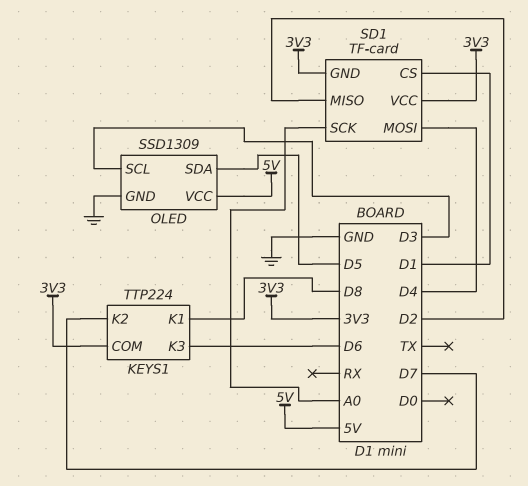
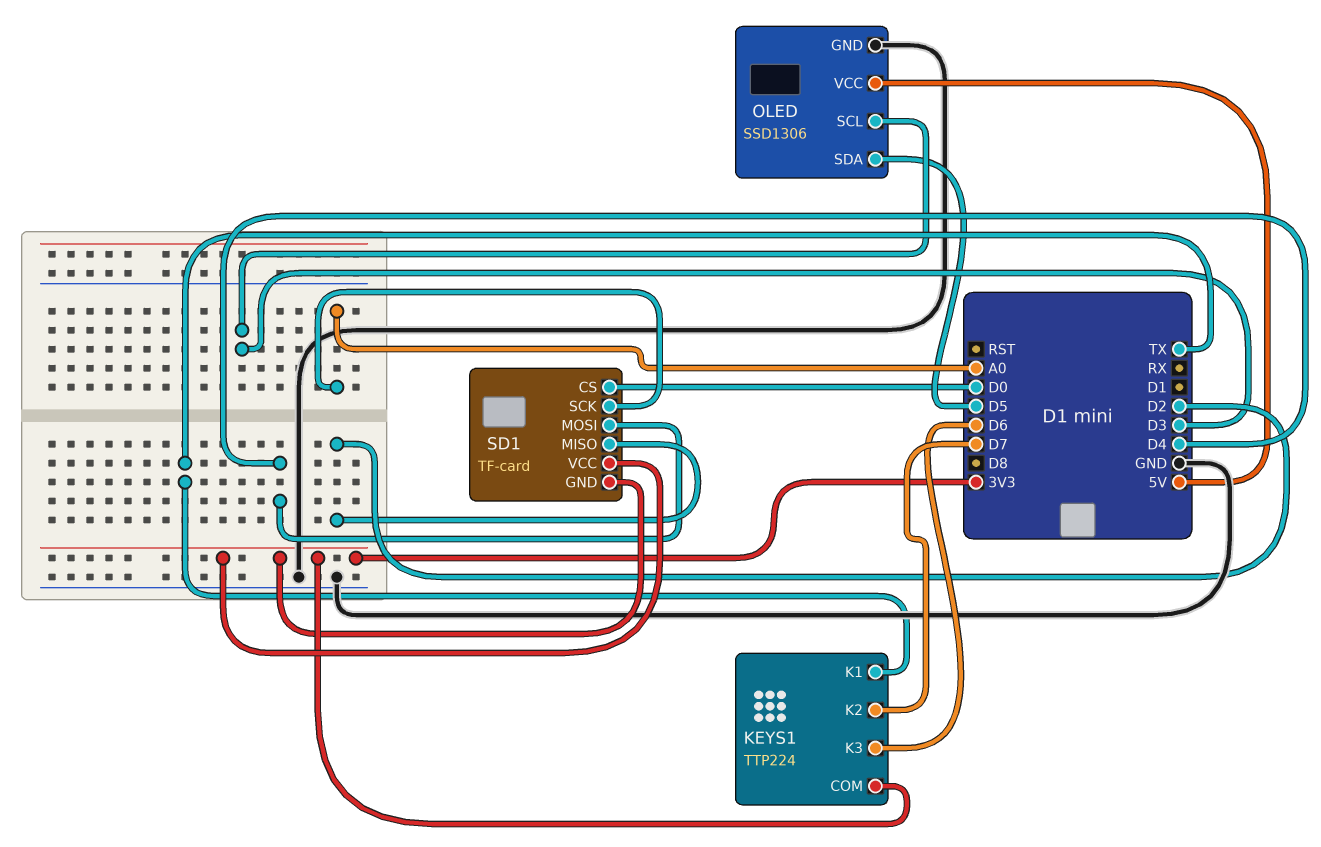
KEYS1 pin K1: D8 -> TX
OLED: SSD1309 -> SSD1306
SD1 pin CS: D1 -> D0

